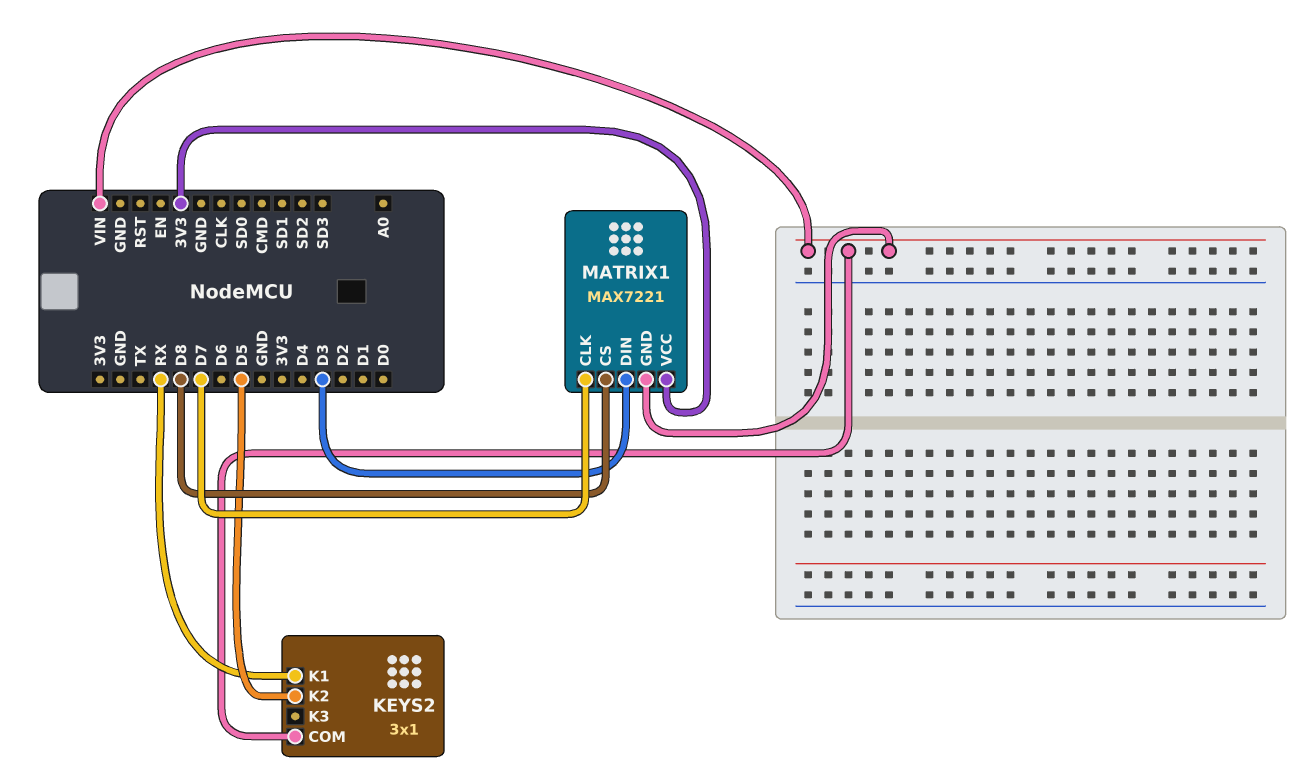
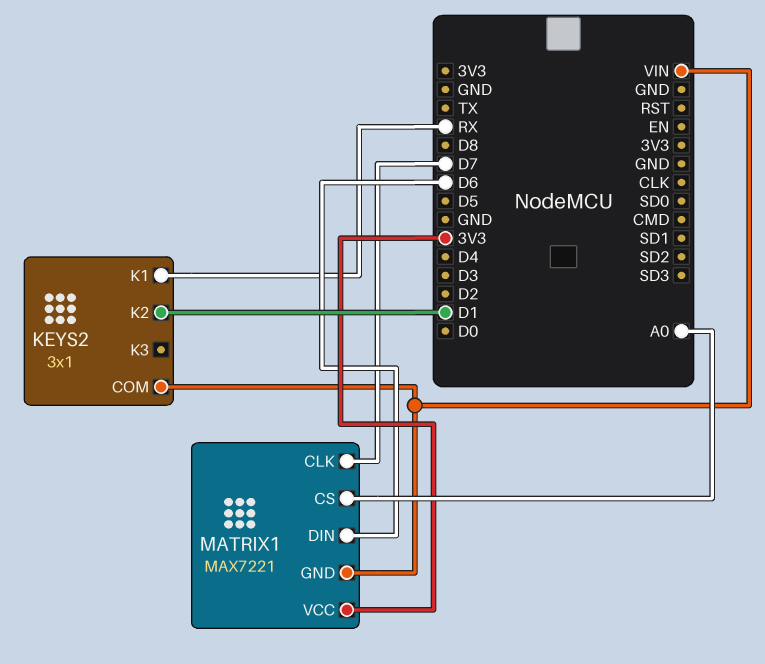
KEYS2 pin K2: D5 -> D1
MATRIX1 pin CS: D8 -> A0
MATRIX1 pin DIN: D3 -> D6

